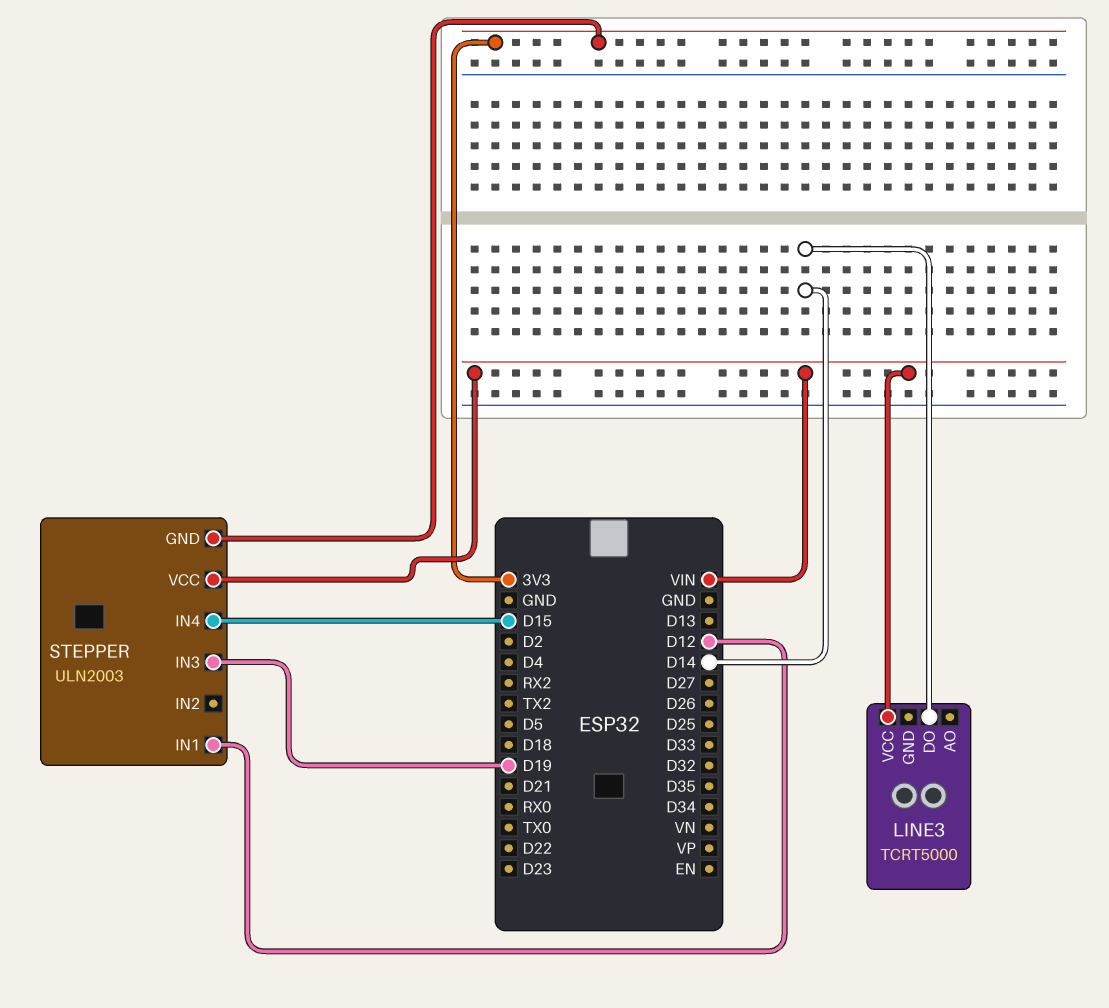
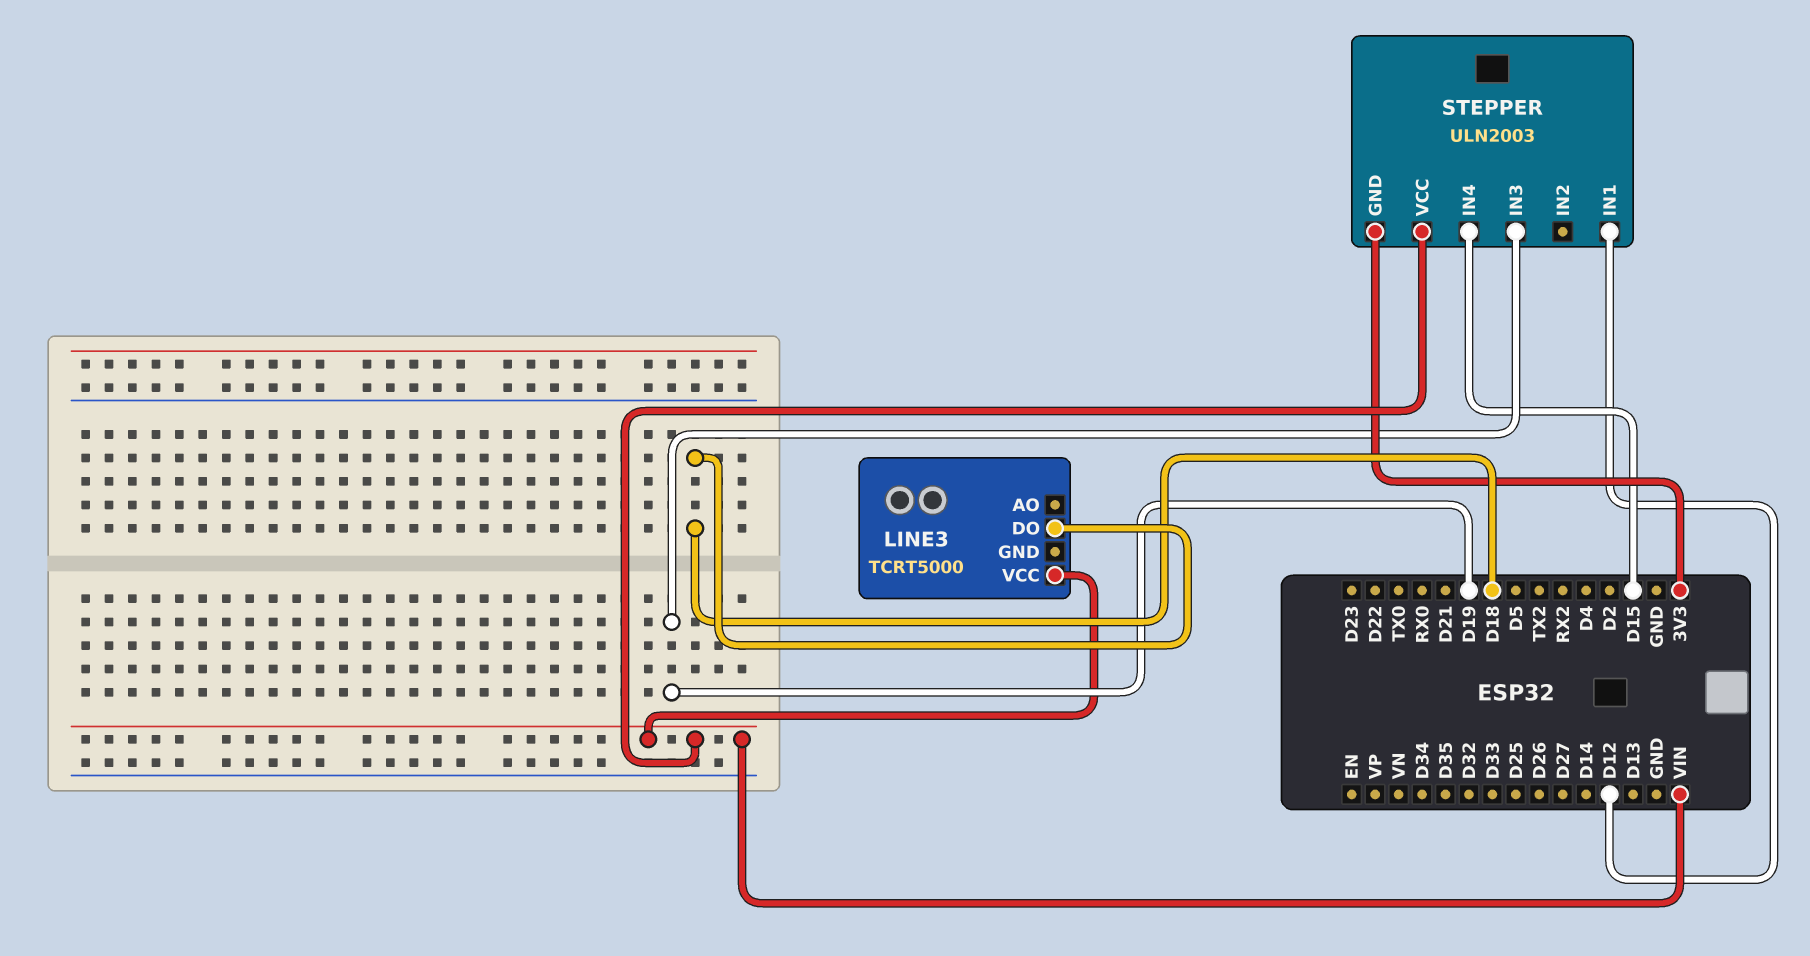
LINE3 pin DO: D14 -> D18

